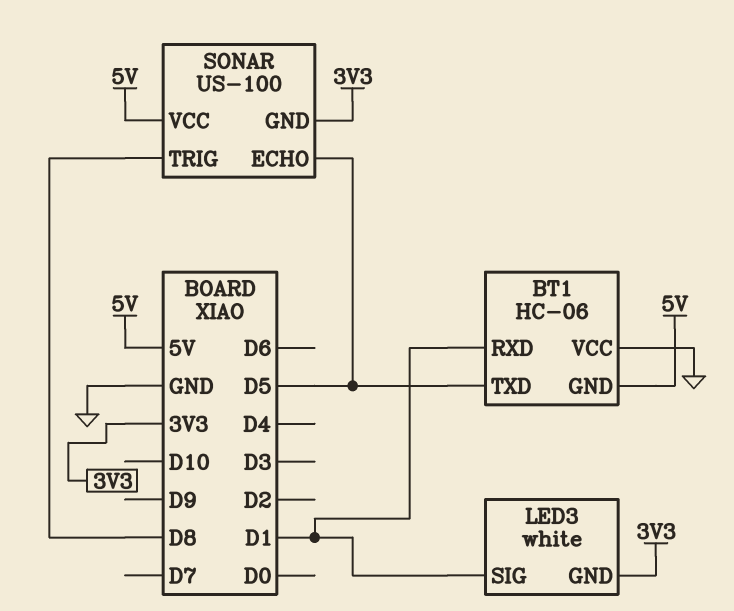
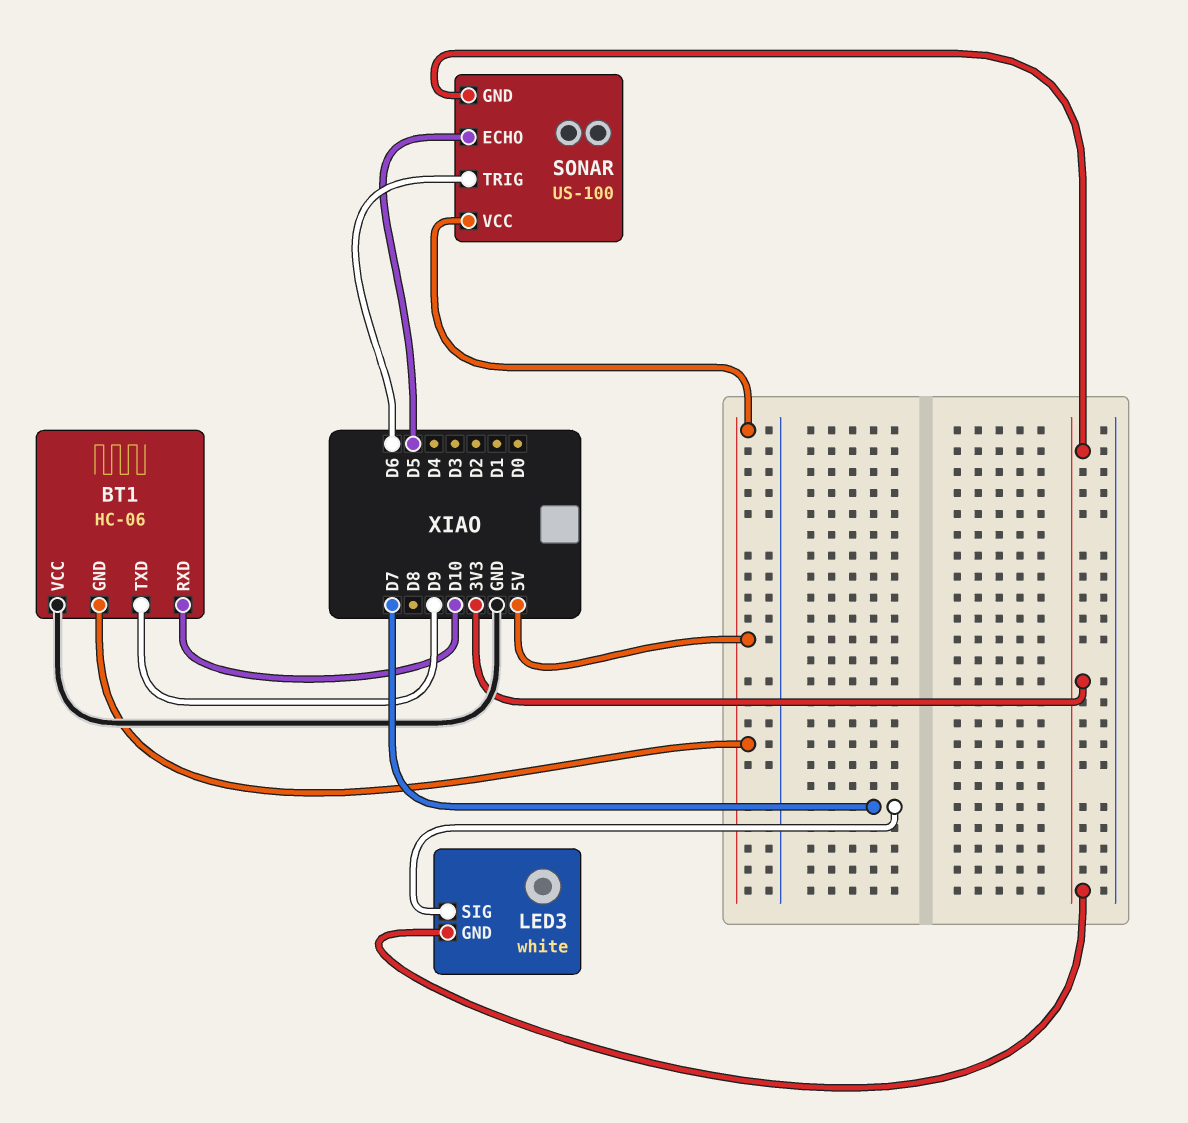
BT1 pin RXD: D1 -> D10
BT1 pin TXD: D5 -> D9
LED3 pin SIG: D1 -> D7
SONAR pin TRIG: D8 -> D6

